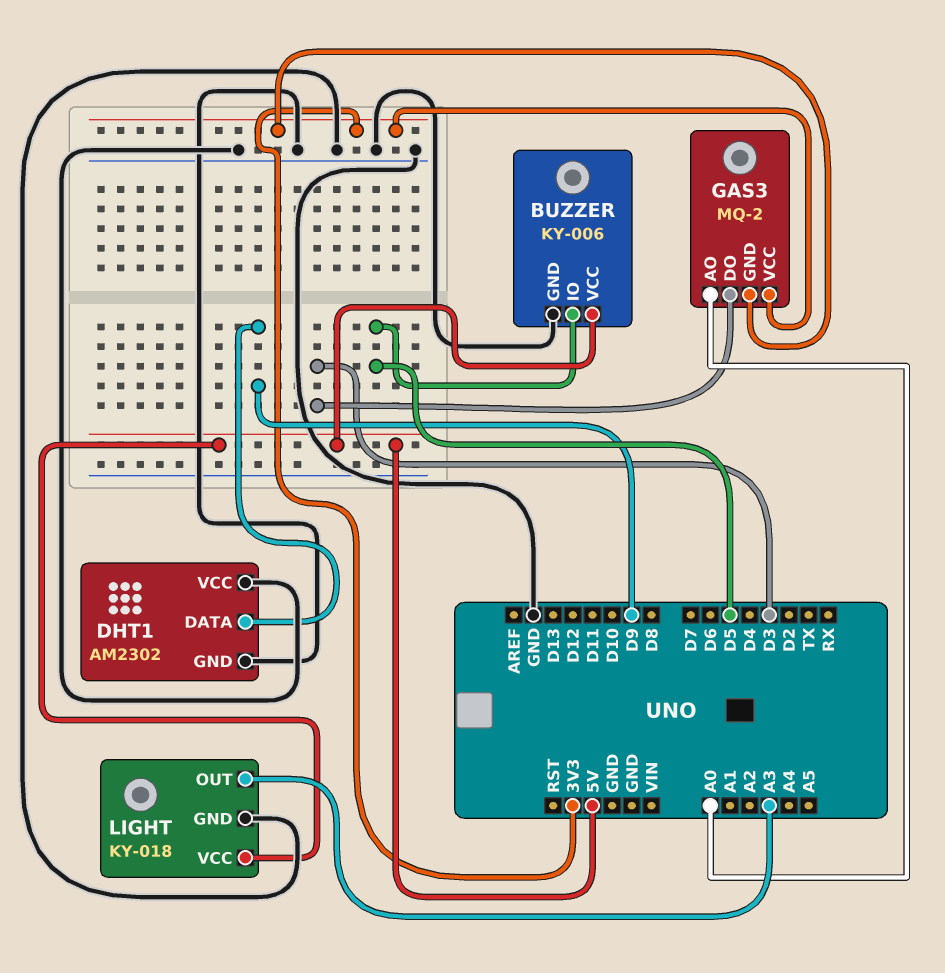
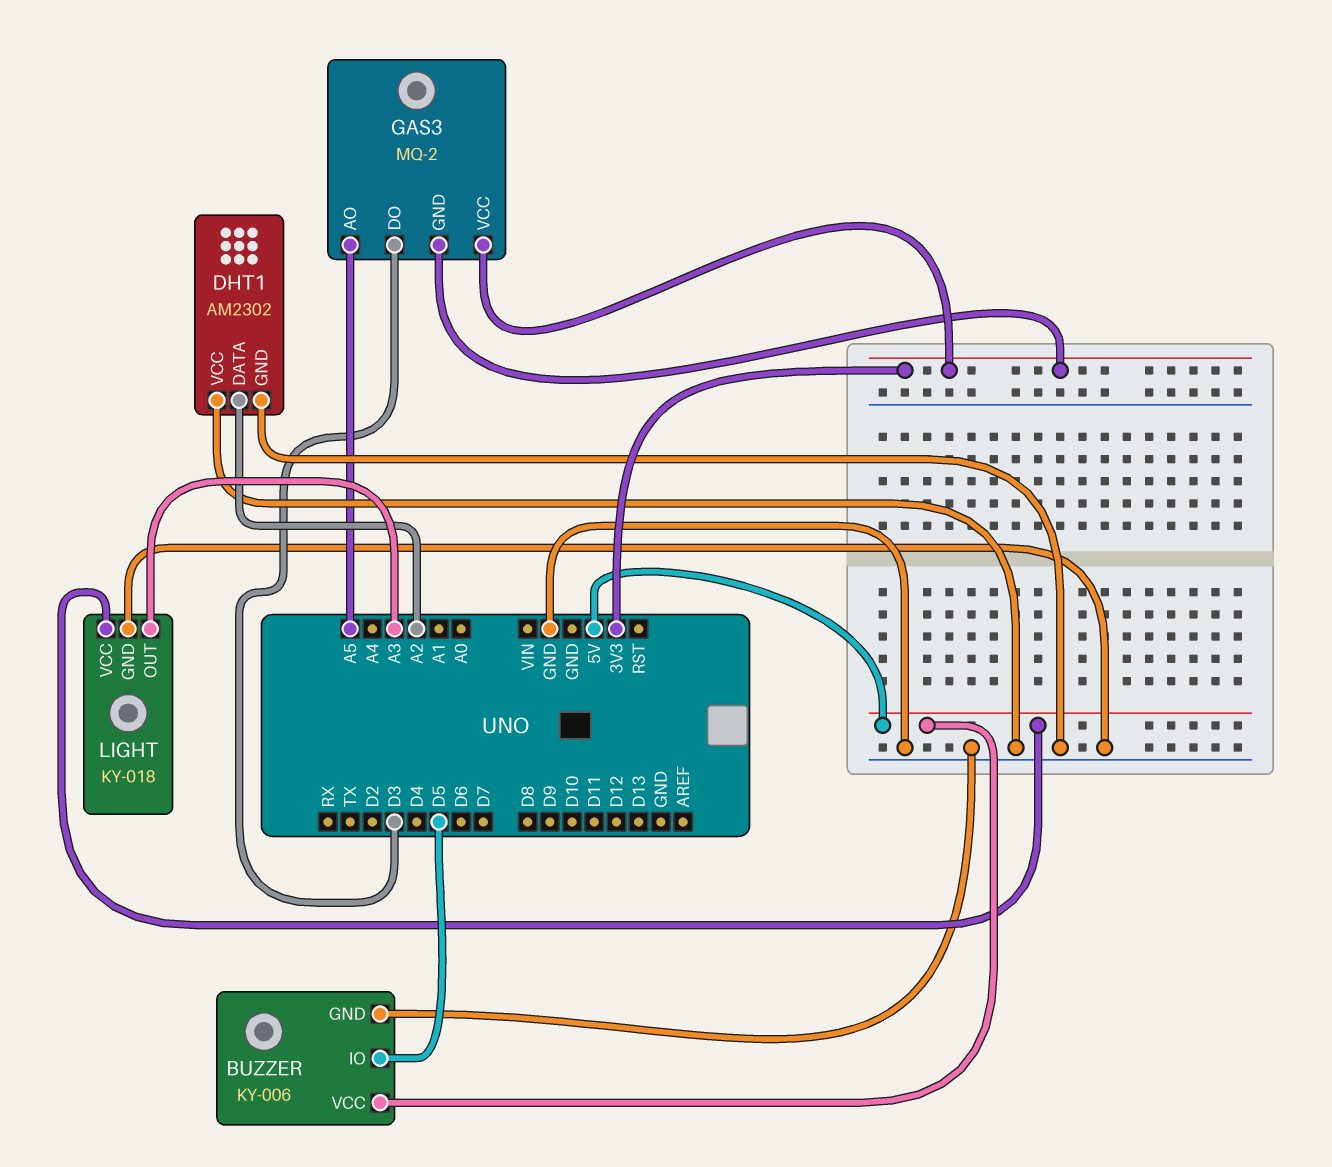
DHT1 pin DATA: D9 -> A2
GAS3 pin AO: A0 -> A5

